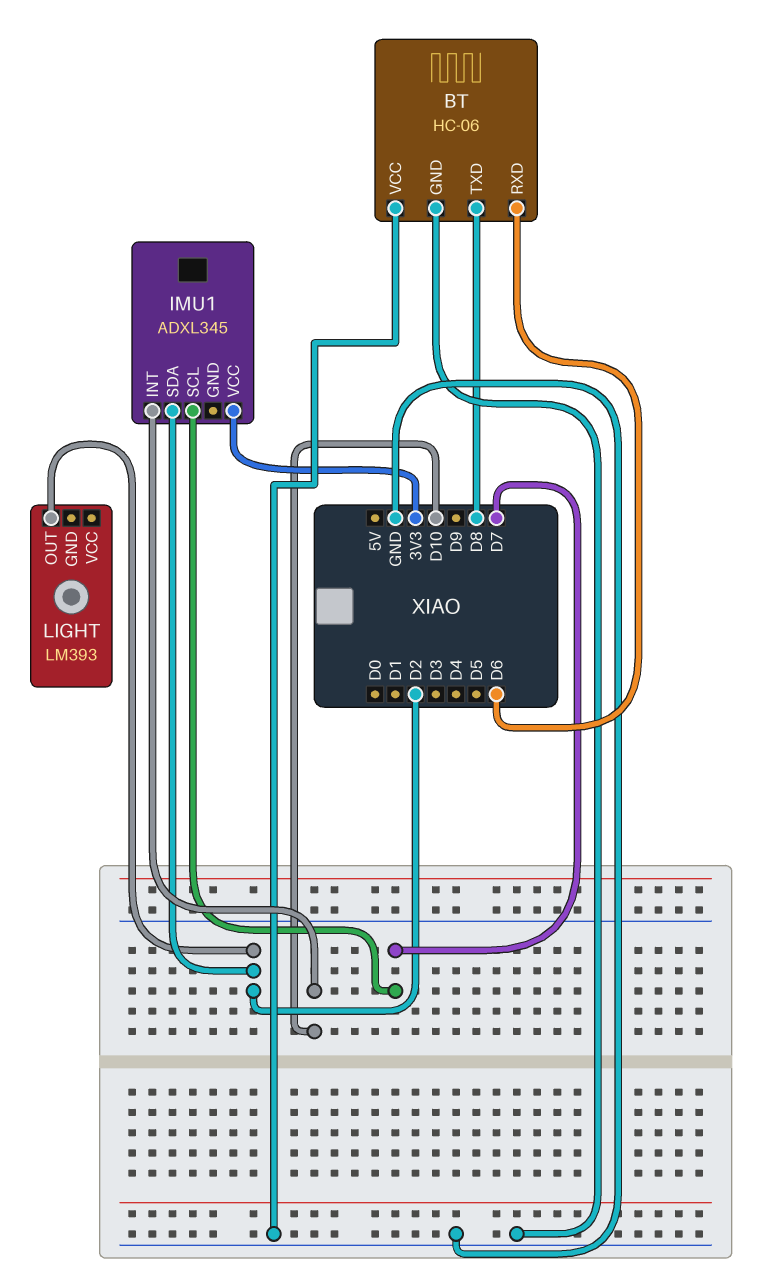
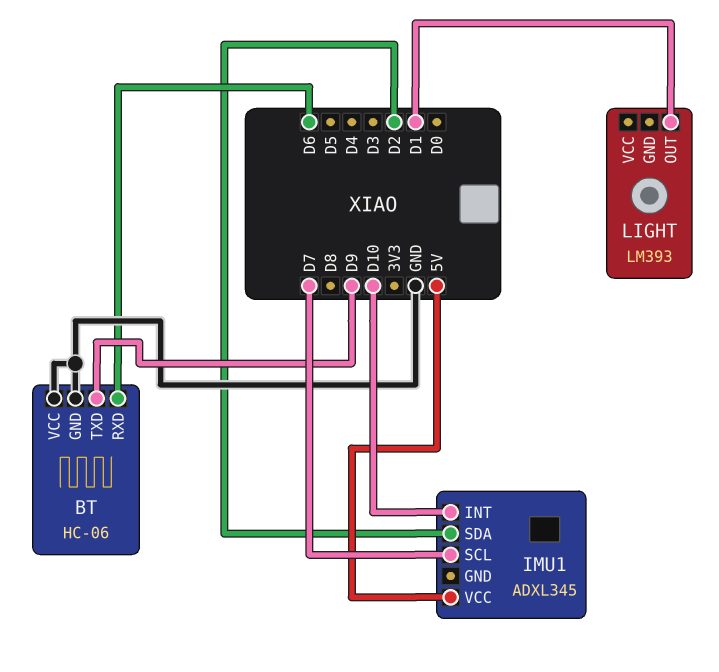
BT pin TXD: D8 -> D9
IMU1 pin VCC: 3V3 -> 5V
LIGHT pin OUT: D2 -> D1

